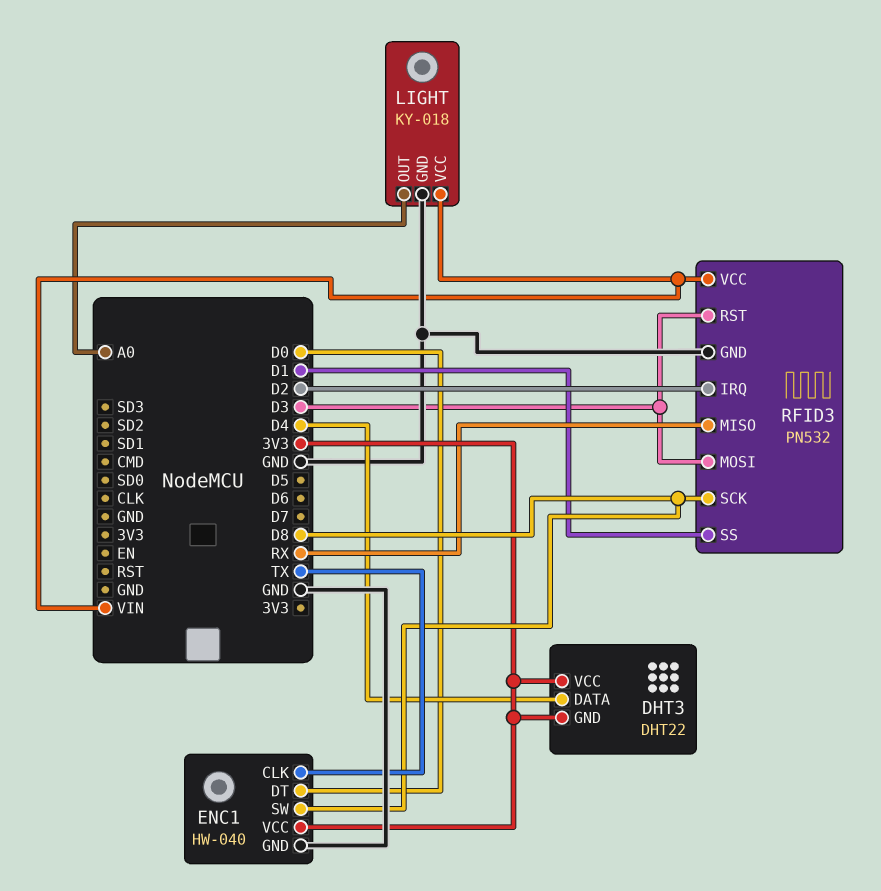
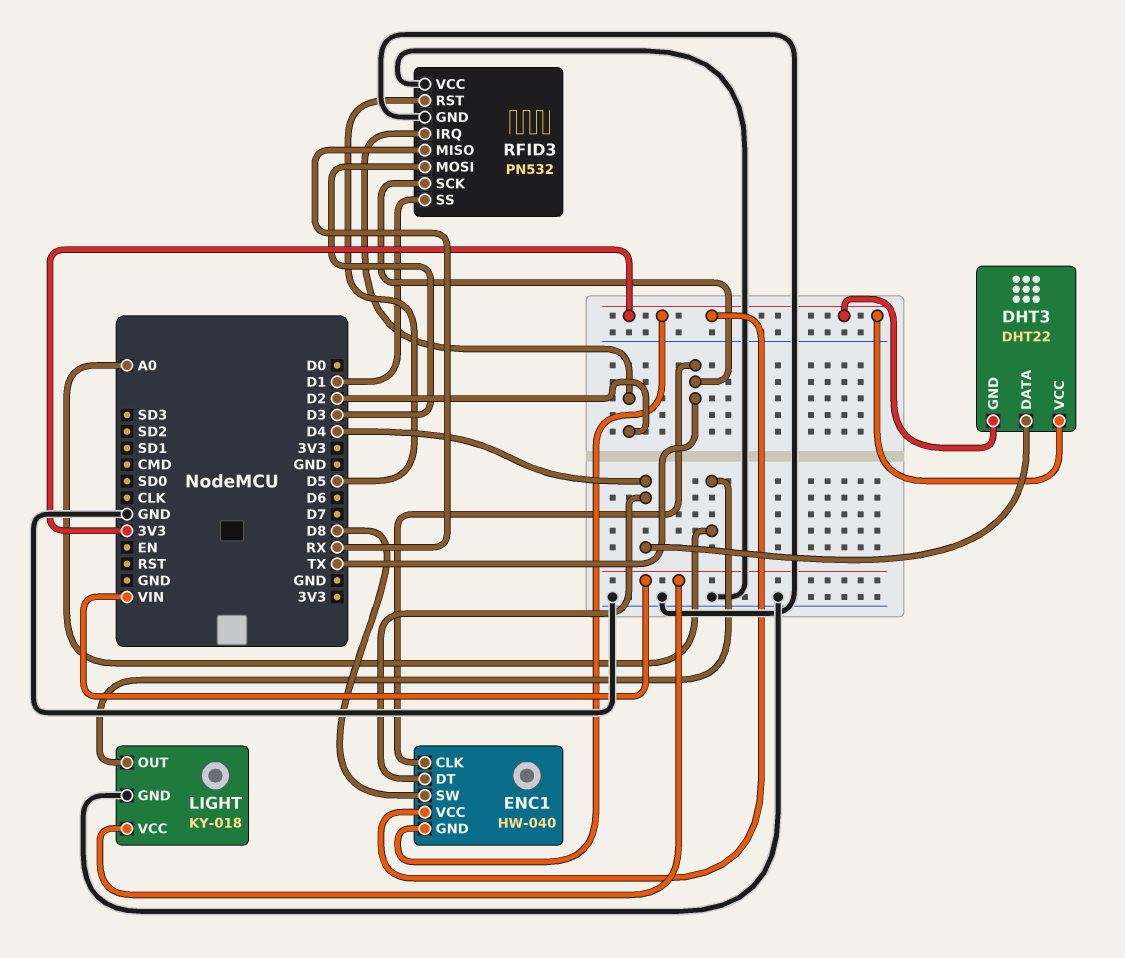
ENC1 pin DT: D0 -> D4
ENC1 pin GND: GND -> 3V3
RFID3 pin RST: D3 -> D5
RFID3 pin SCK: D8 -> TX
RFID3 pin VCC: VIN -> GND

